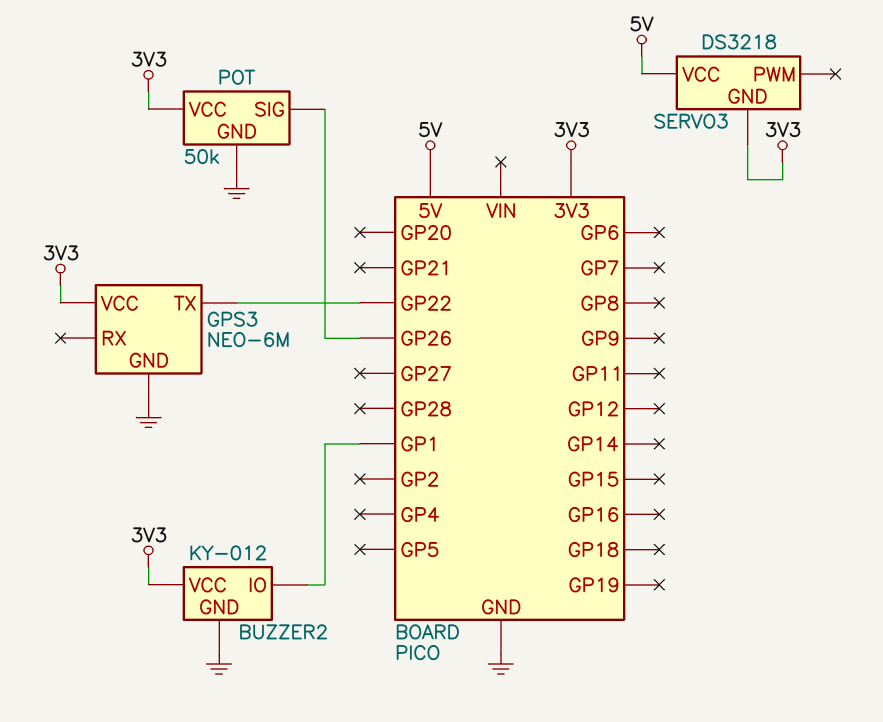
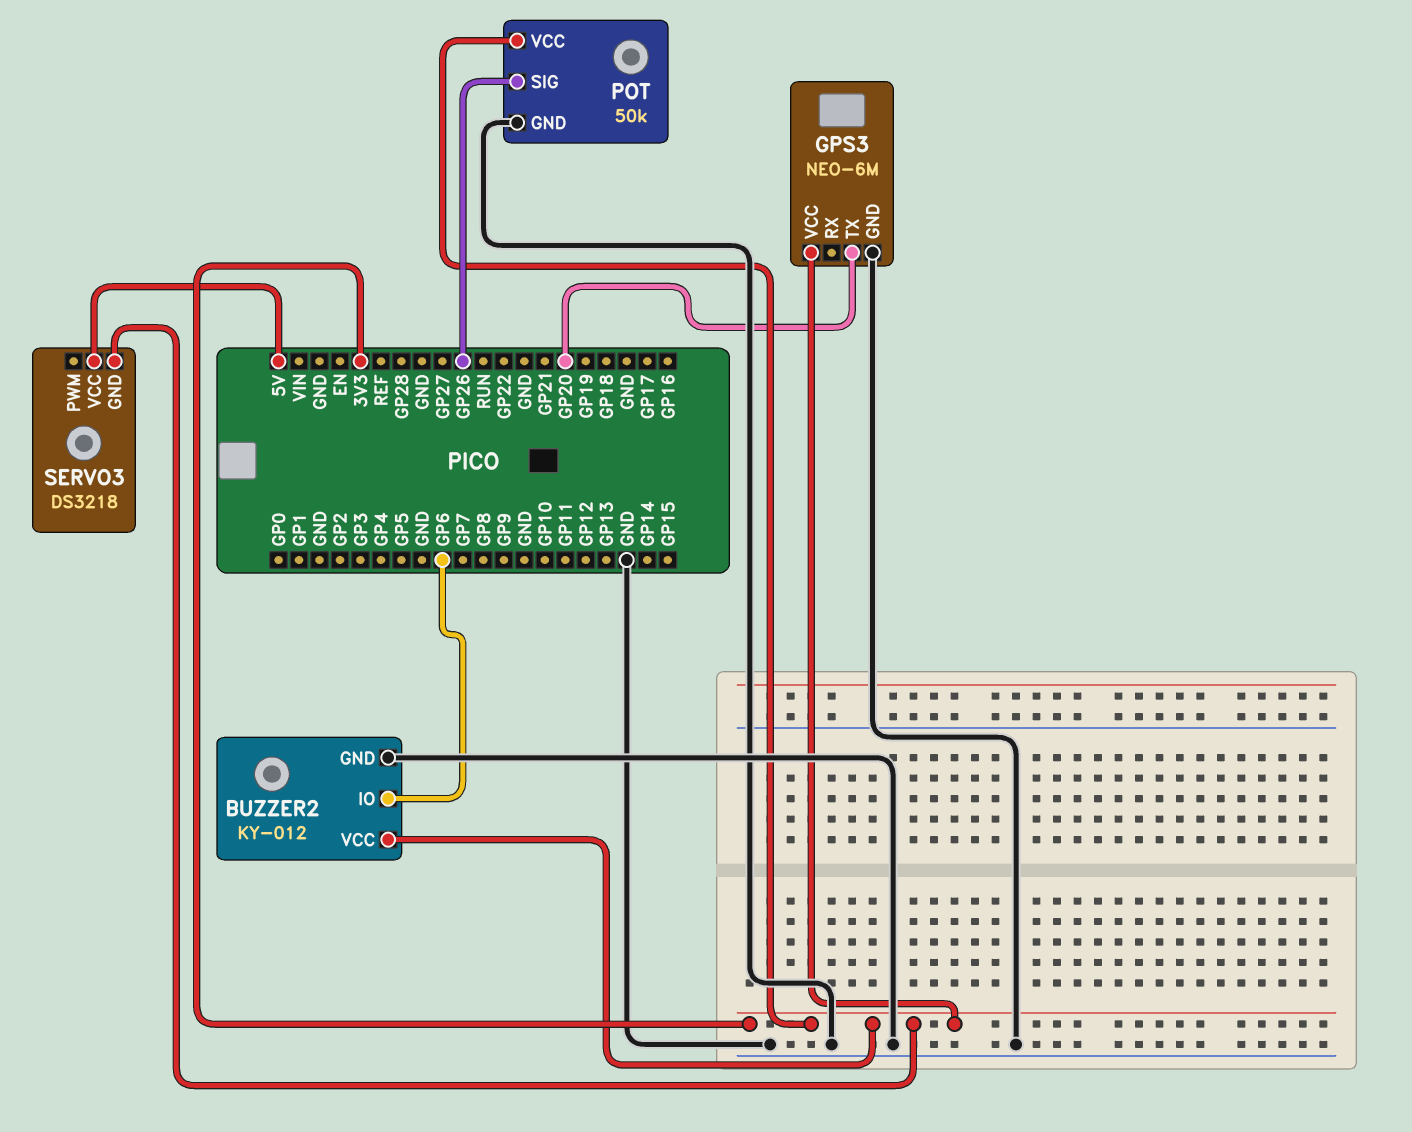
BUZZER2 pin IO: GP1 -> GP6
GPS3 pin TX: GP22 -> GP20

